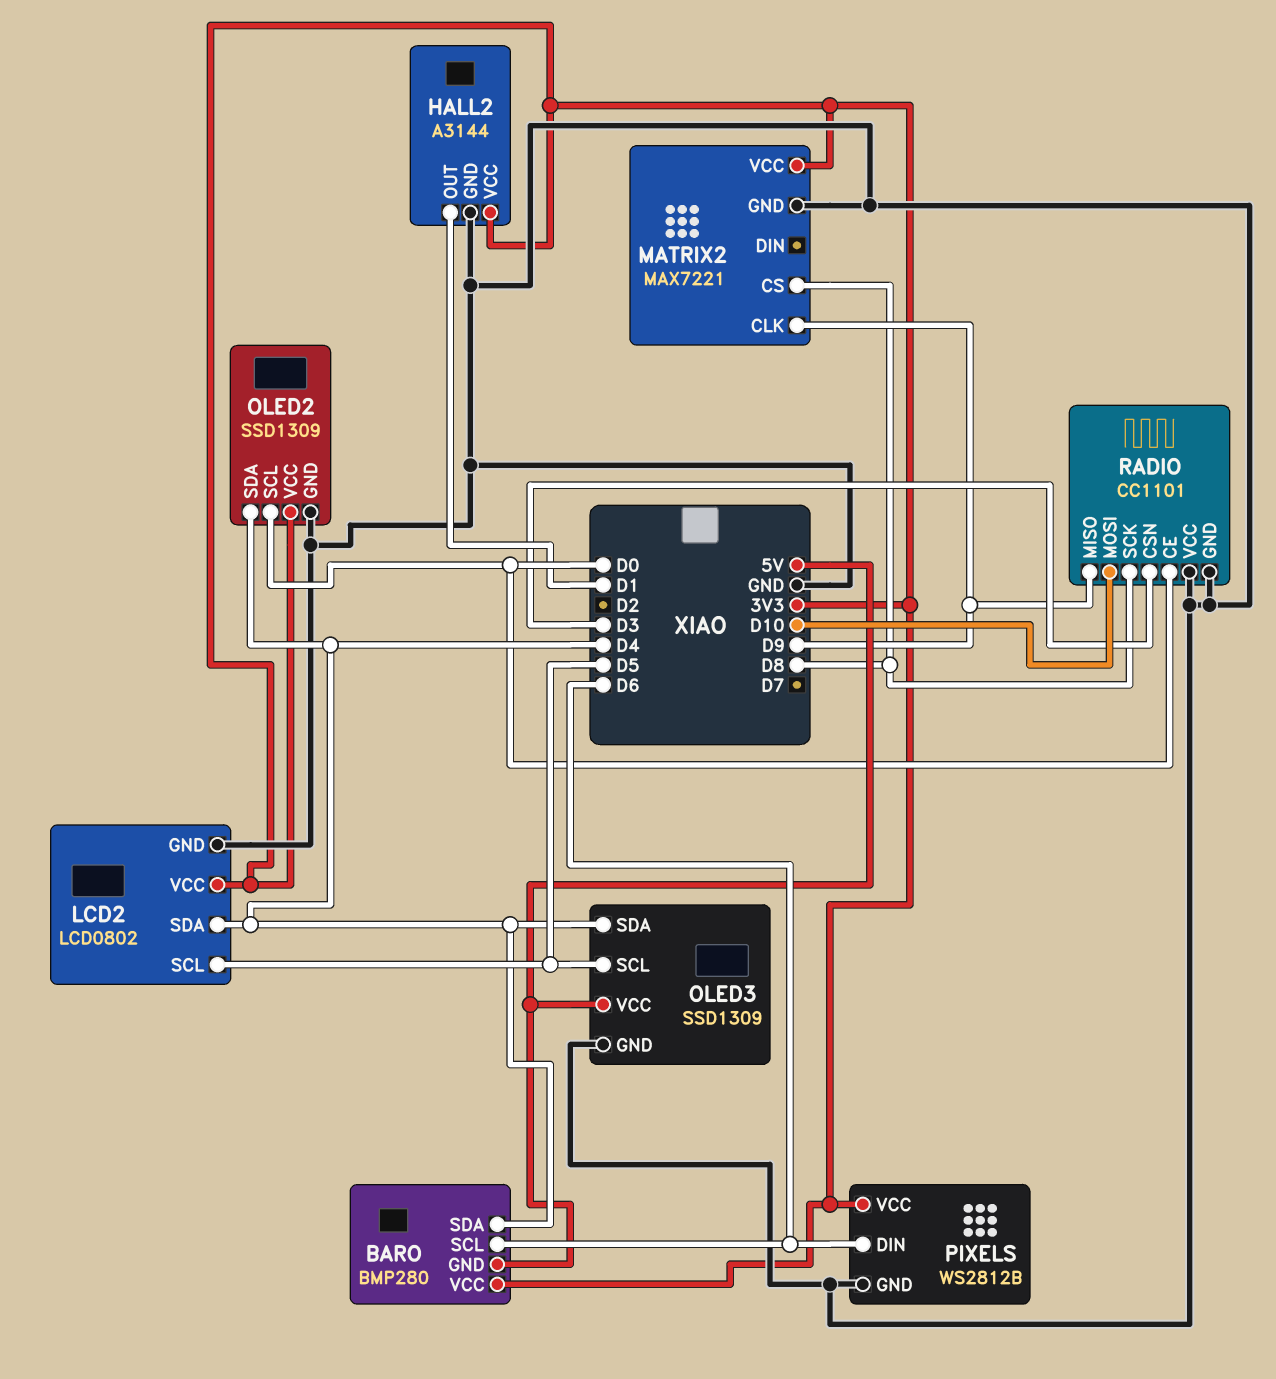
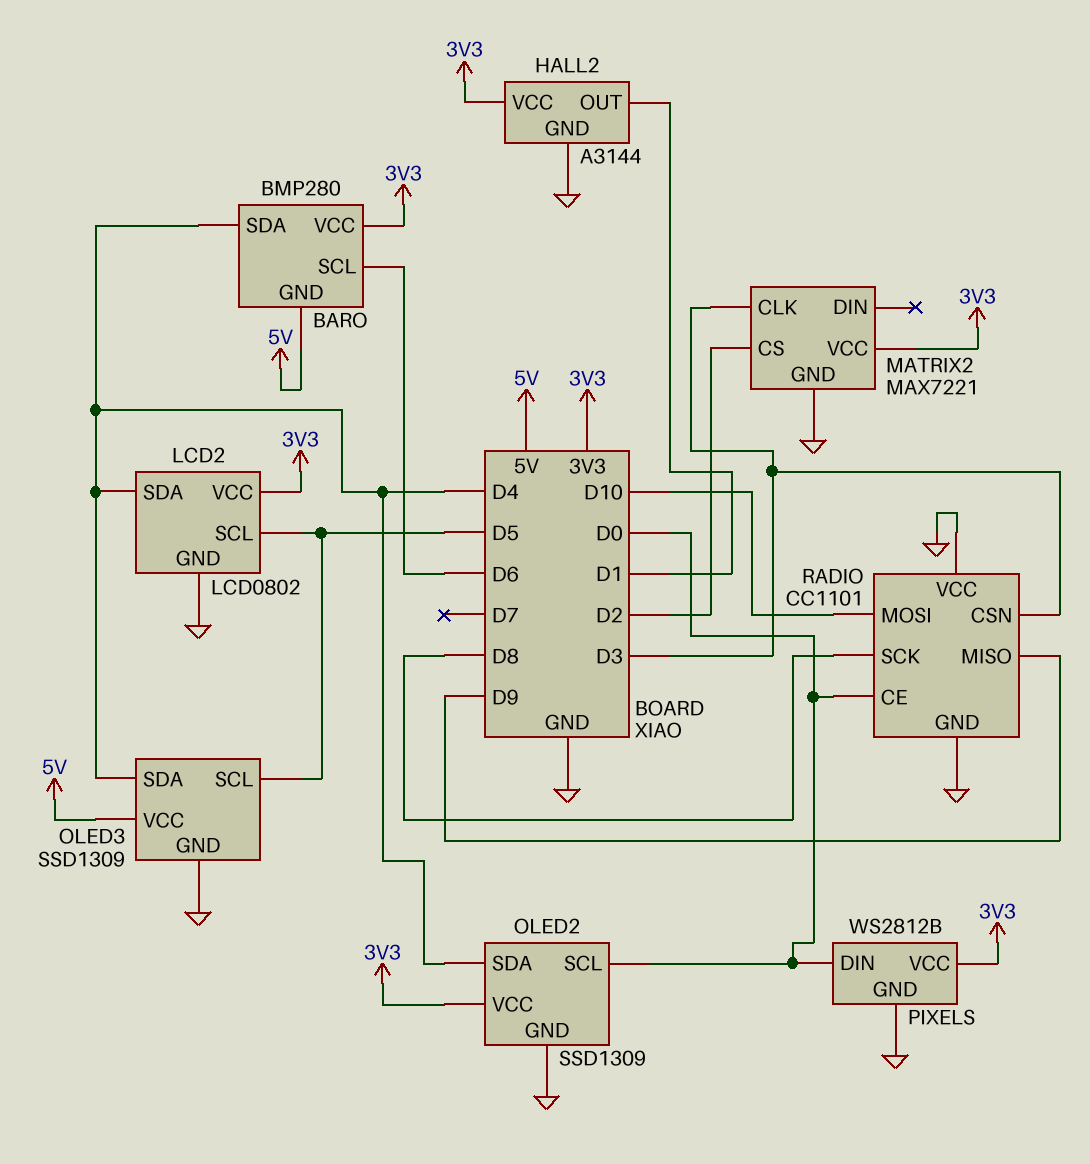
MATRIX2 pin CLK: D9 -> D3
MATRIX2 pin CS: D8 -> D2
PIXELS pin DIN: D6 -> D0

